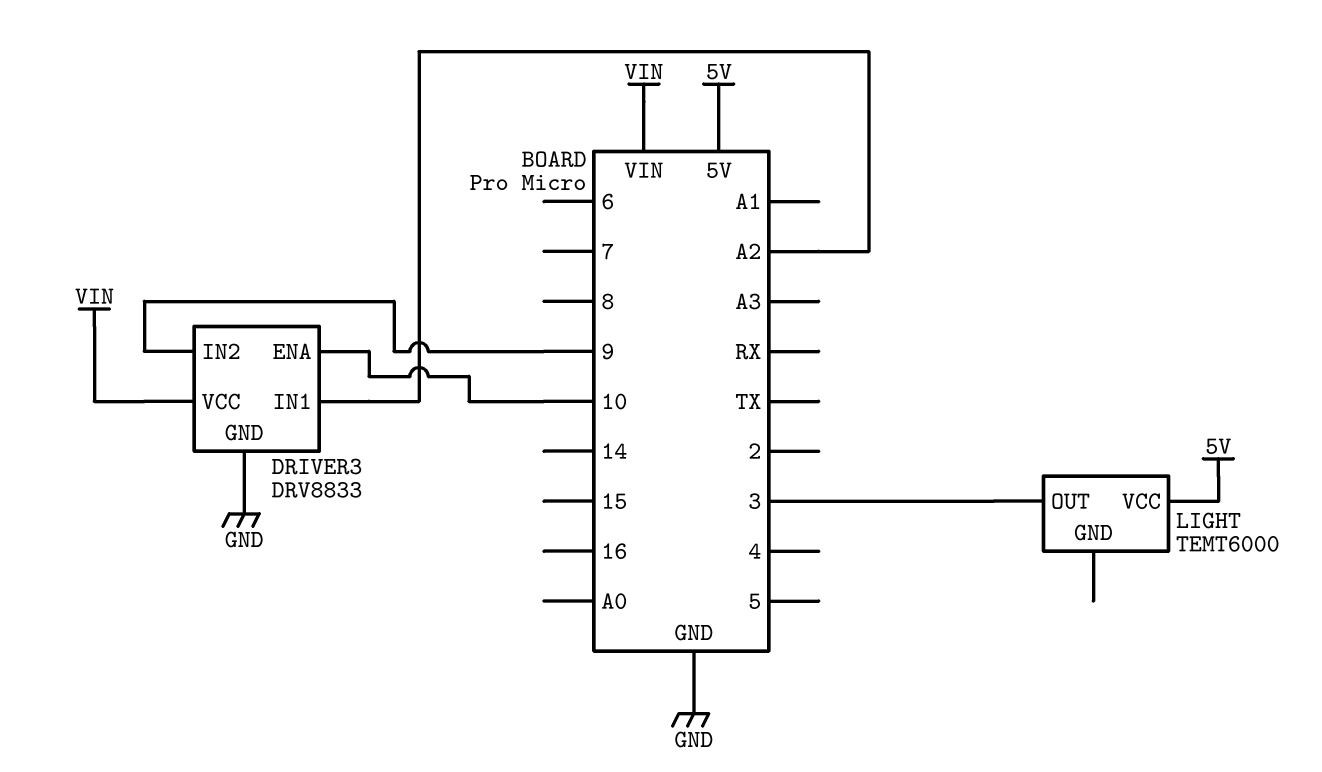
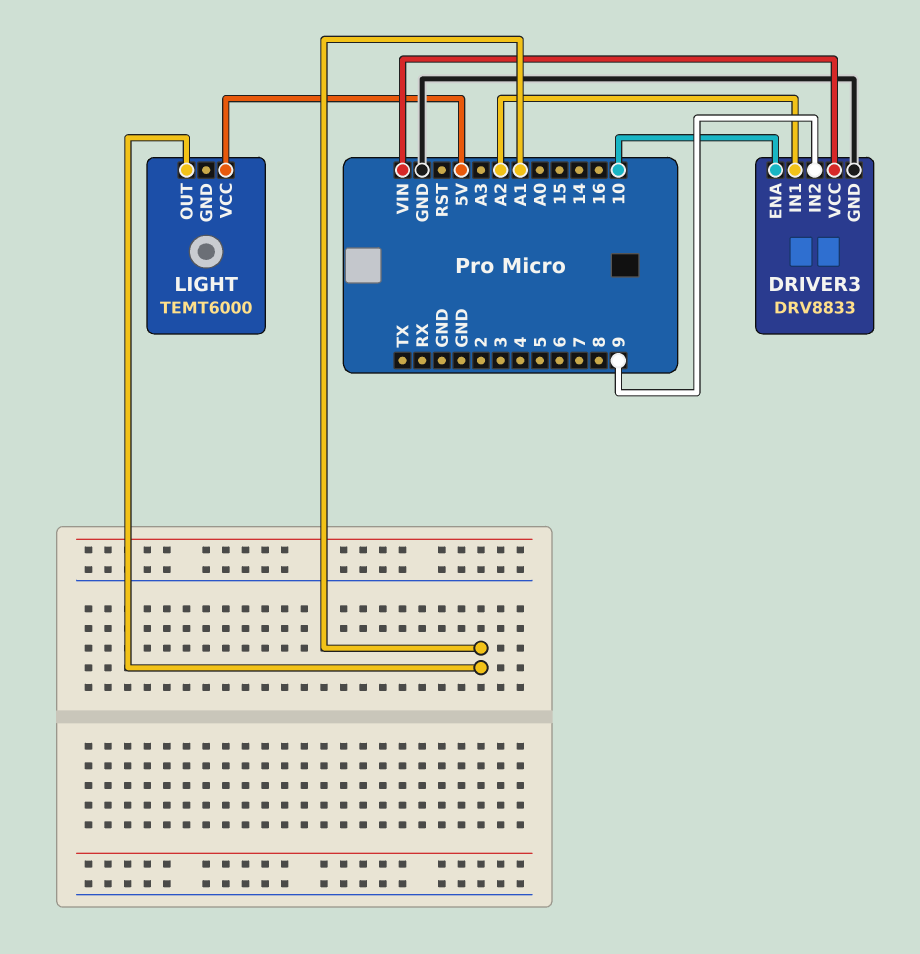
LIGHT pin OUT: 3 -> A1

